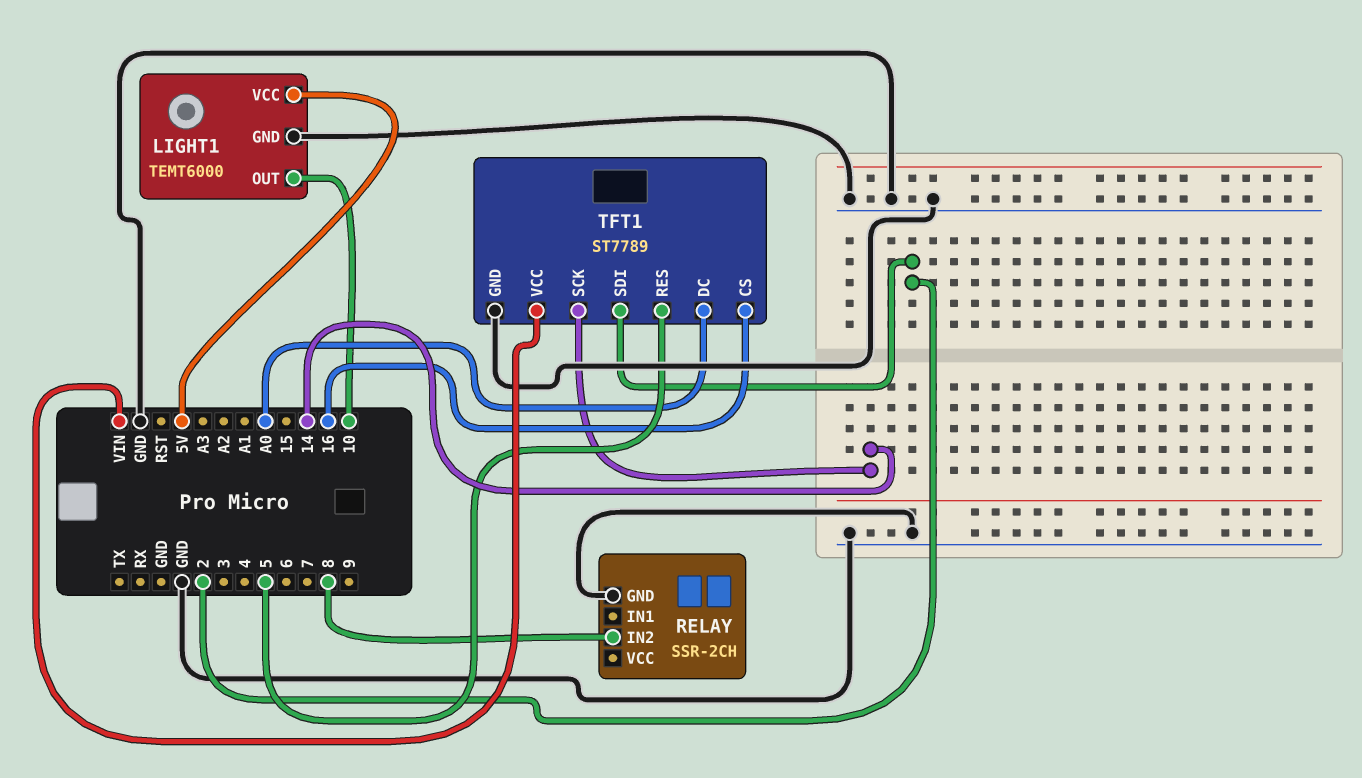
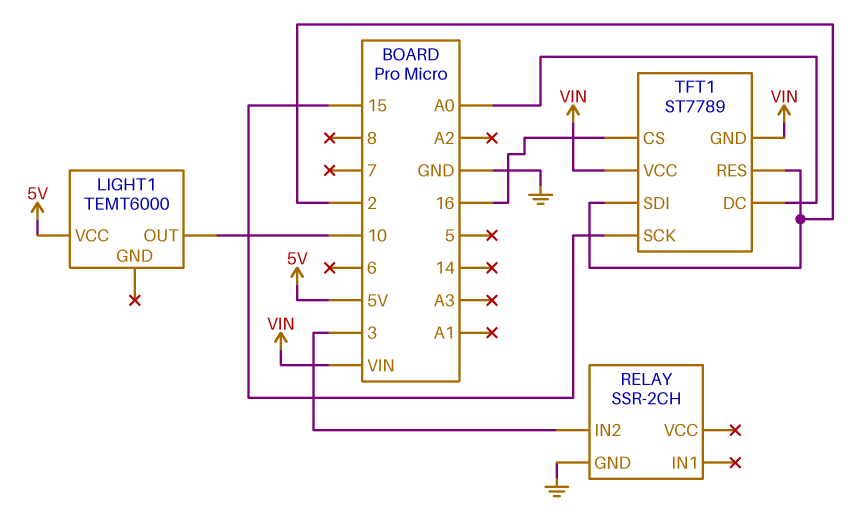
LIGHT1 pin GND: GND -> none
RELAY pin IN2: 8 -> 3
TFT1 pin GND: GND -> VIN
TFT1 pin RES: 5 -> 2
TFT1 pin SCK: 14 -> 15

